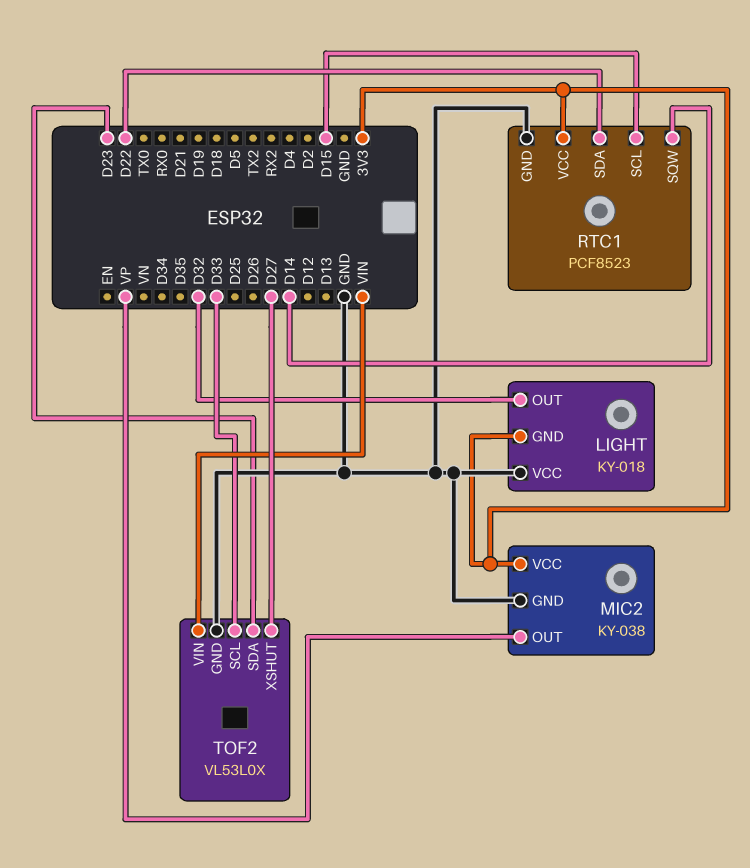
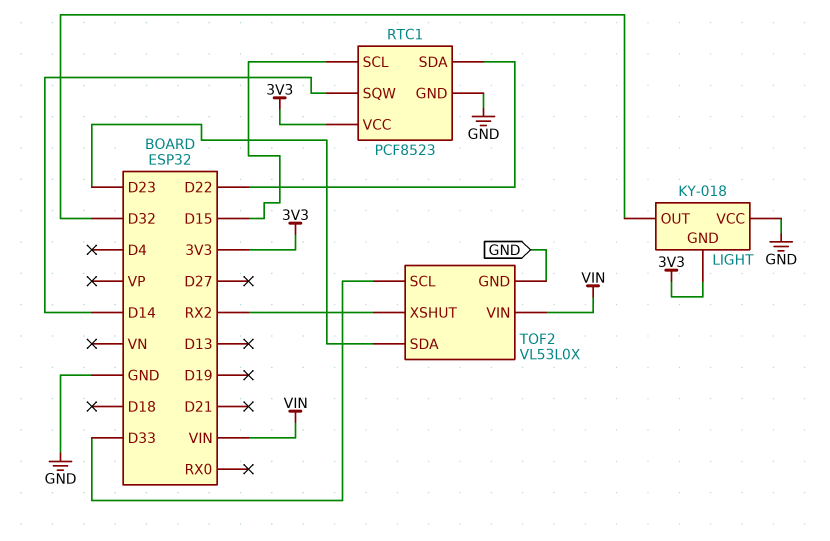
MIC2: KY-038 -> none
MIC2 pin GND: GND -> none
MIC2 pin OUT: VP -> none
MIC2 pin VCC: 3V3 -> none
TOF2 pin XSHUT: D27 -> RX2

